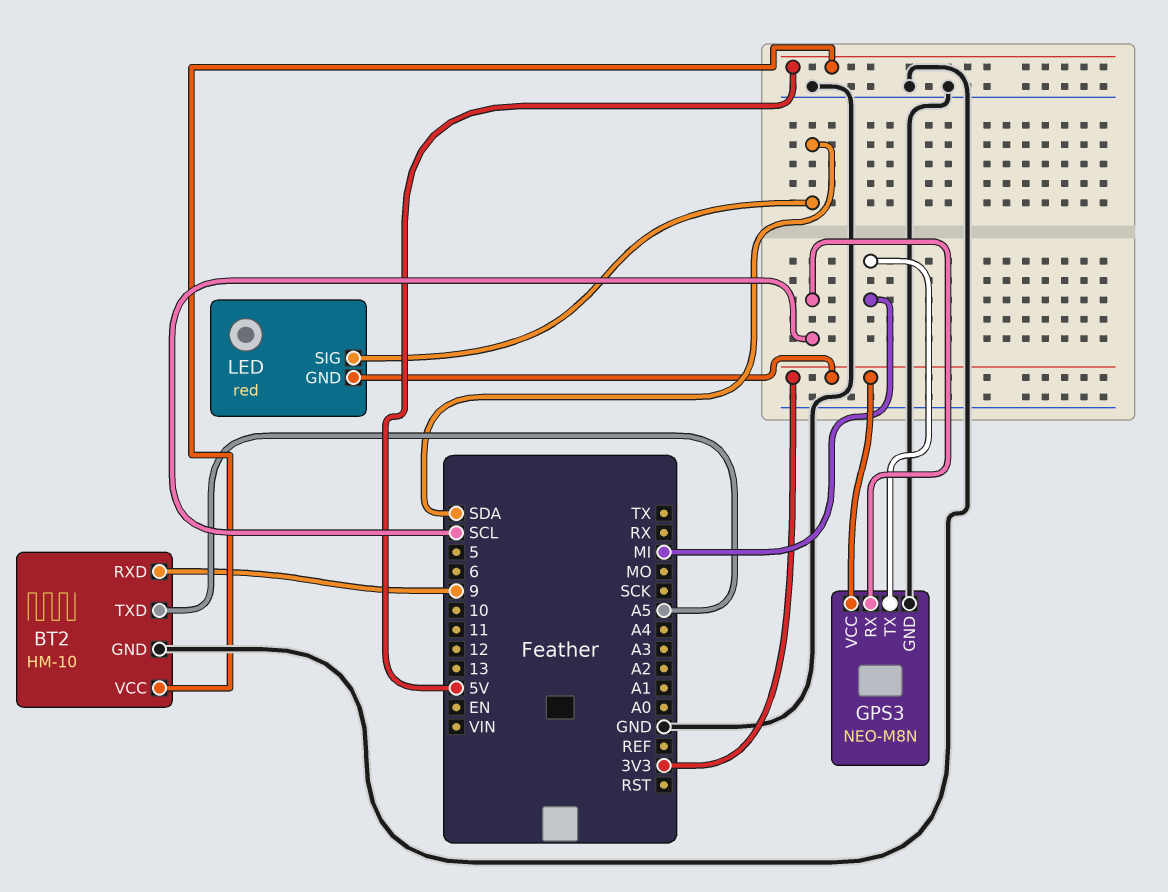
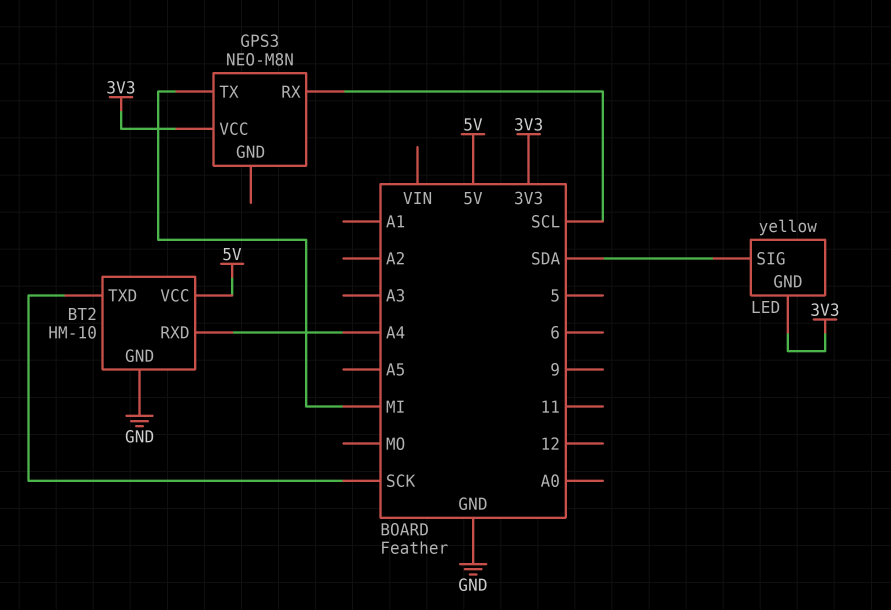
BT2 pin RXD: 9 -> A4
BT2 pin TXD: A5 -> SCK
GPS3 pin GND: GND -> none
LED: red -> yellow

